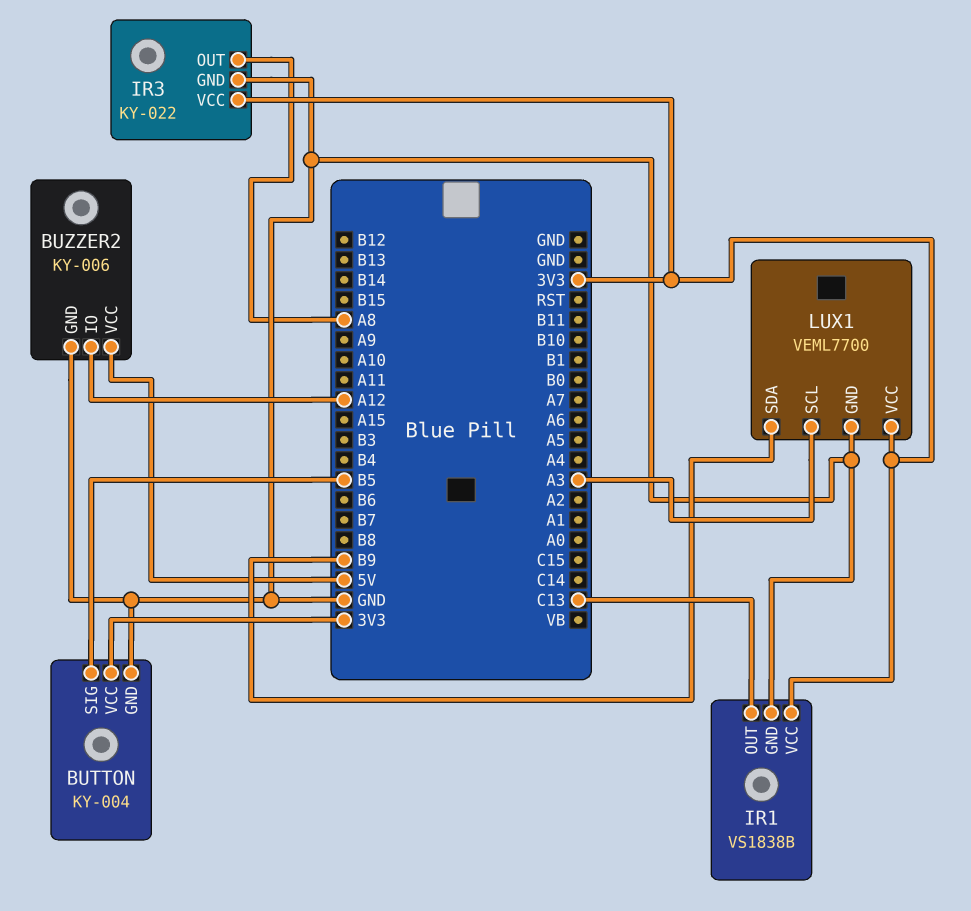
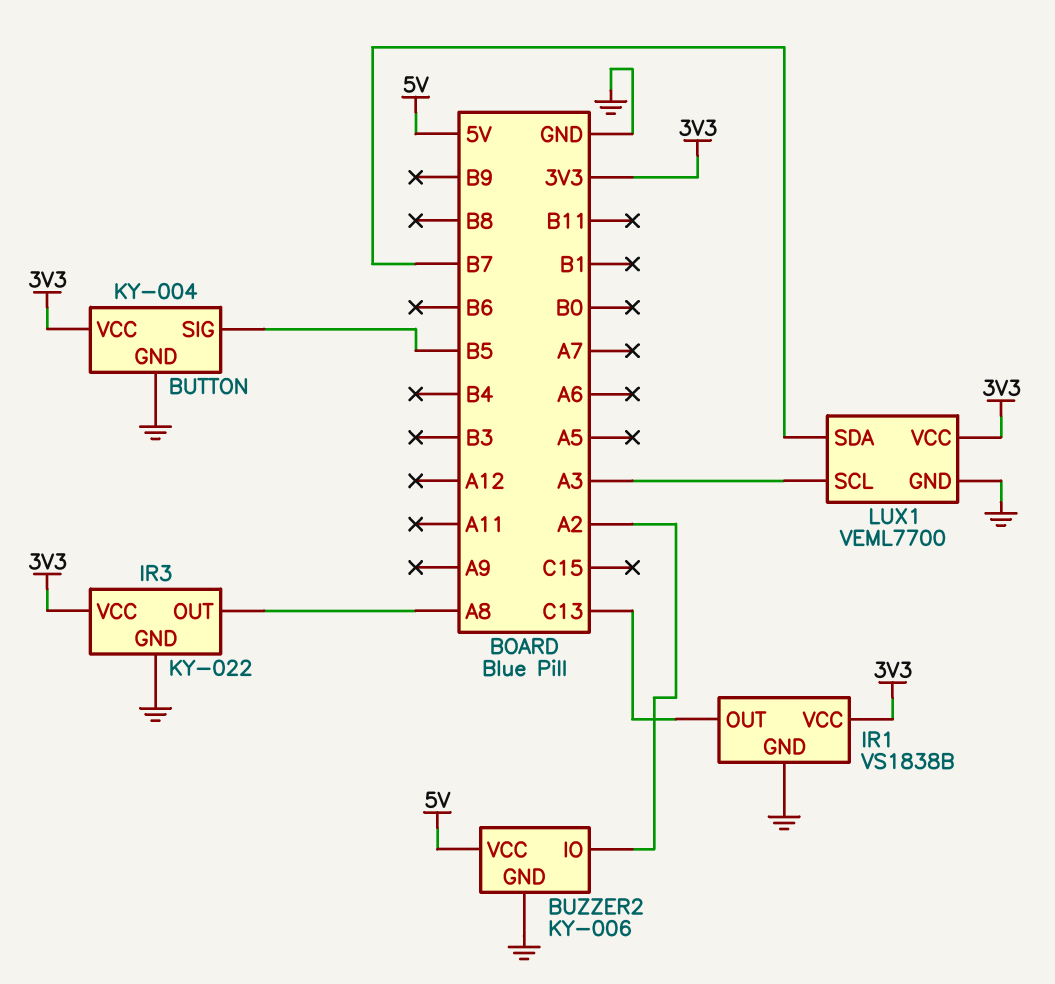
BUZZER2 pin IO: A12 -> A2
LUX1 pin SDA: B9 -> B7

